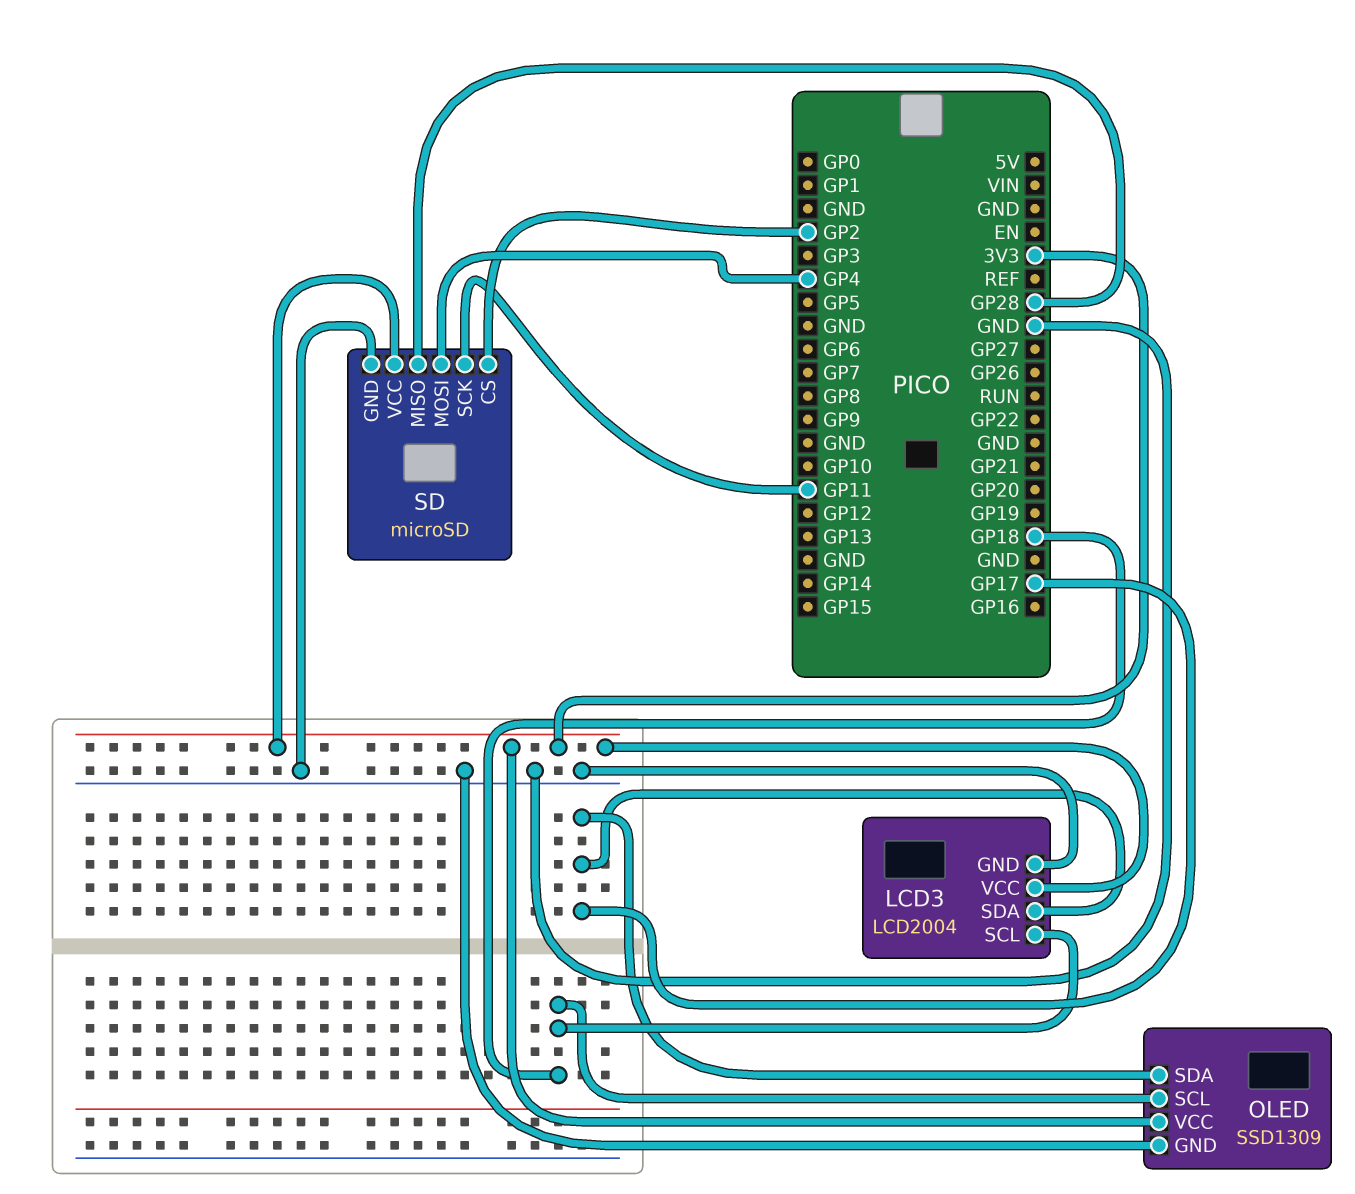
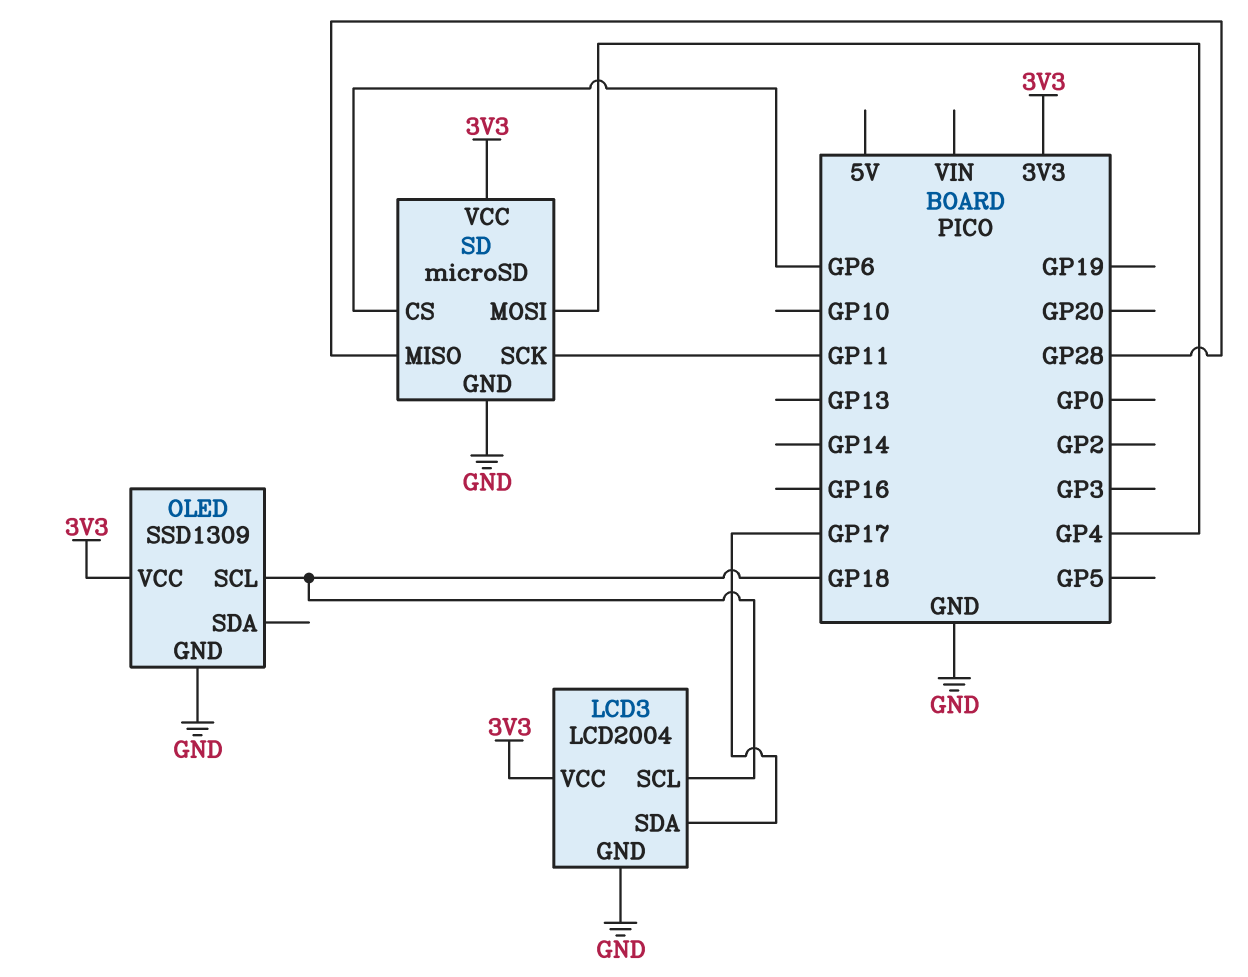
OLED pin SDA: GP17 -> none
SD pin CS: GP2 -> GP6

